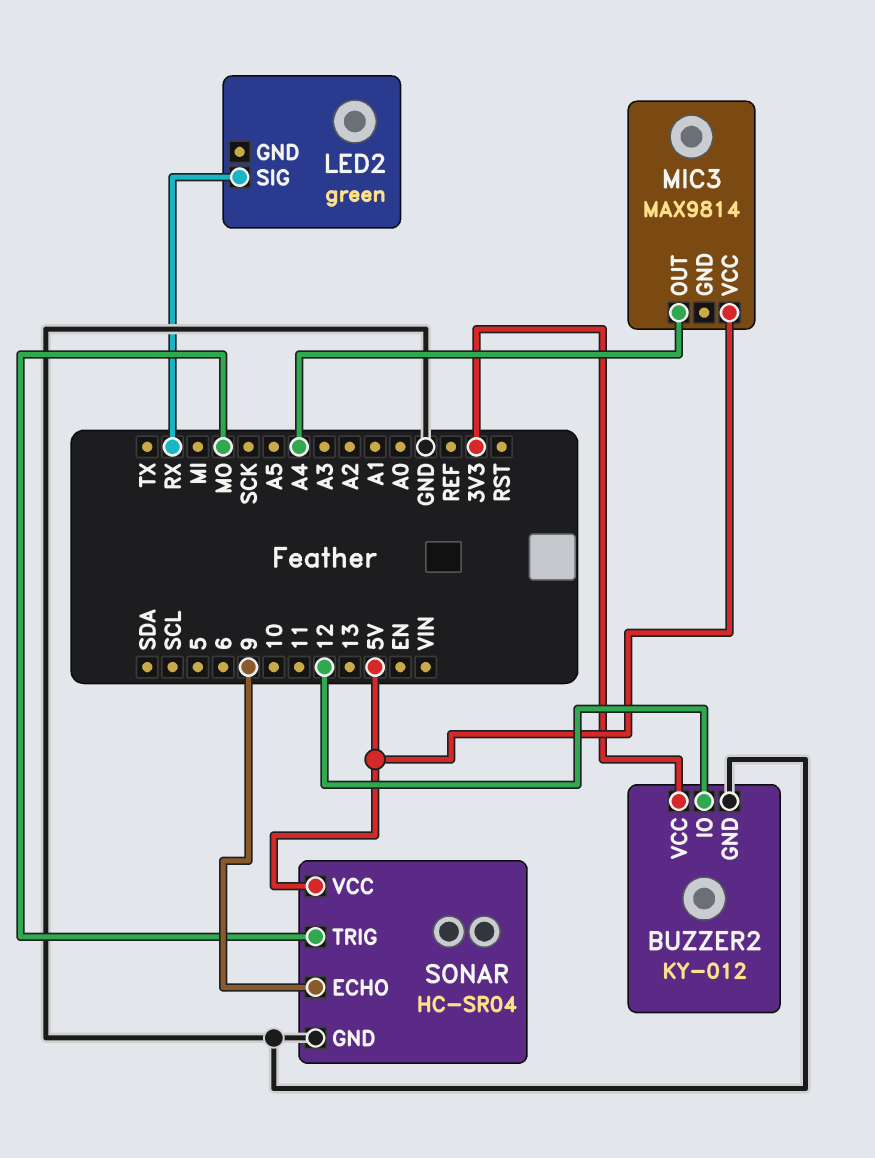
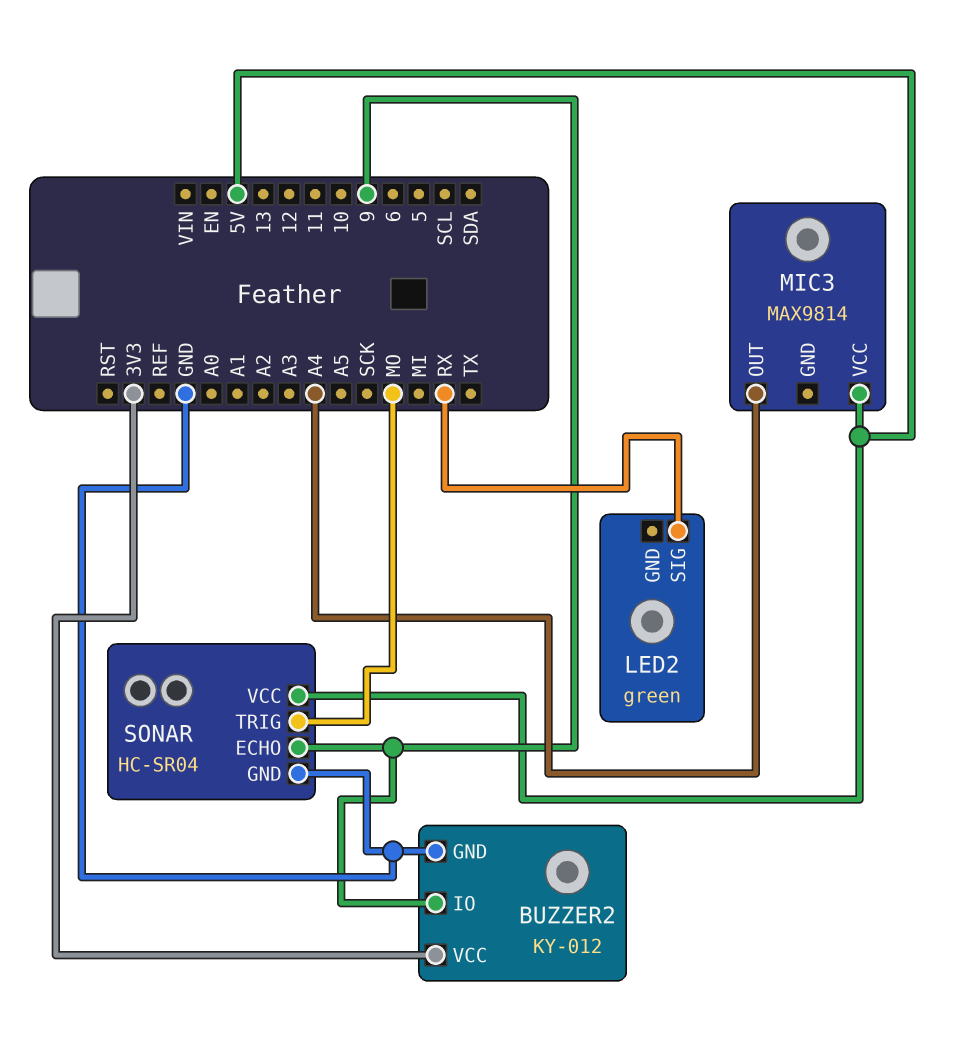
BUZZER2 pin IO: 12 -> 9

